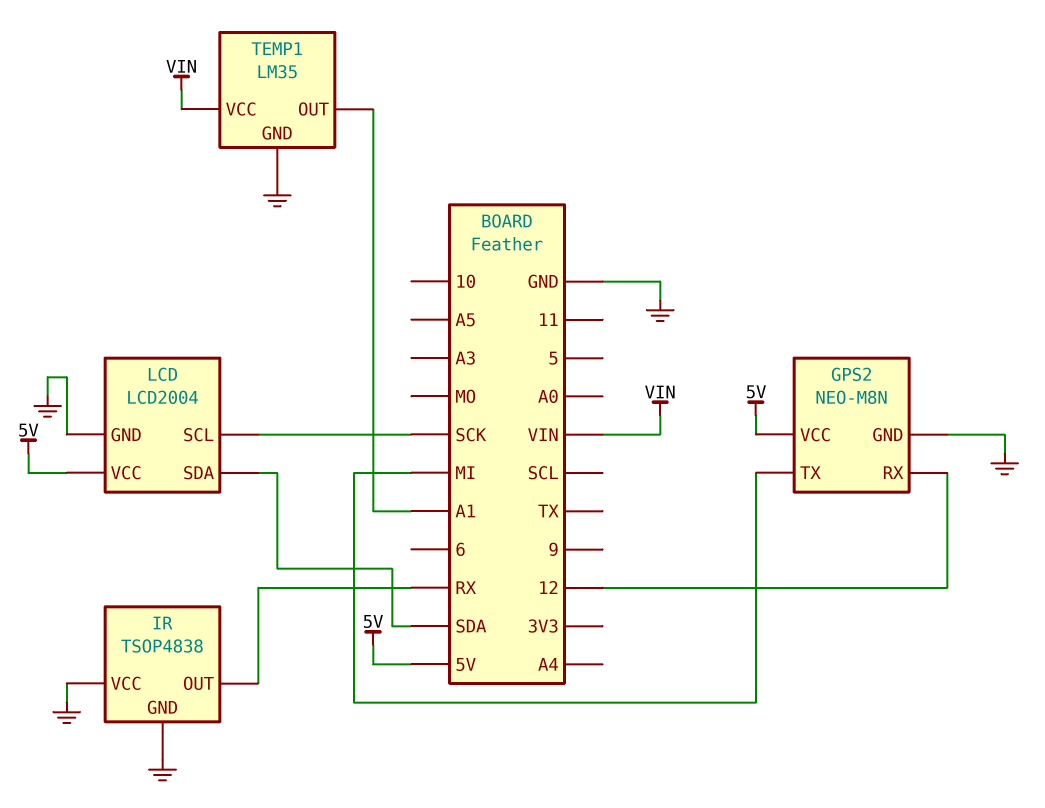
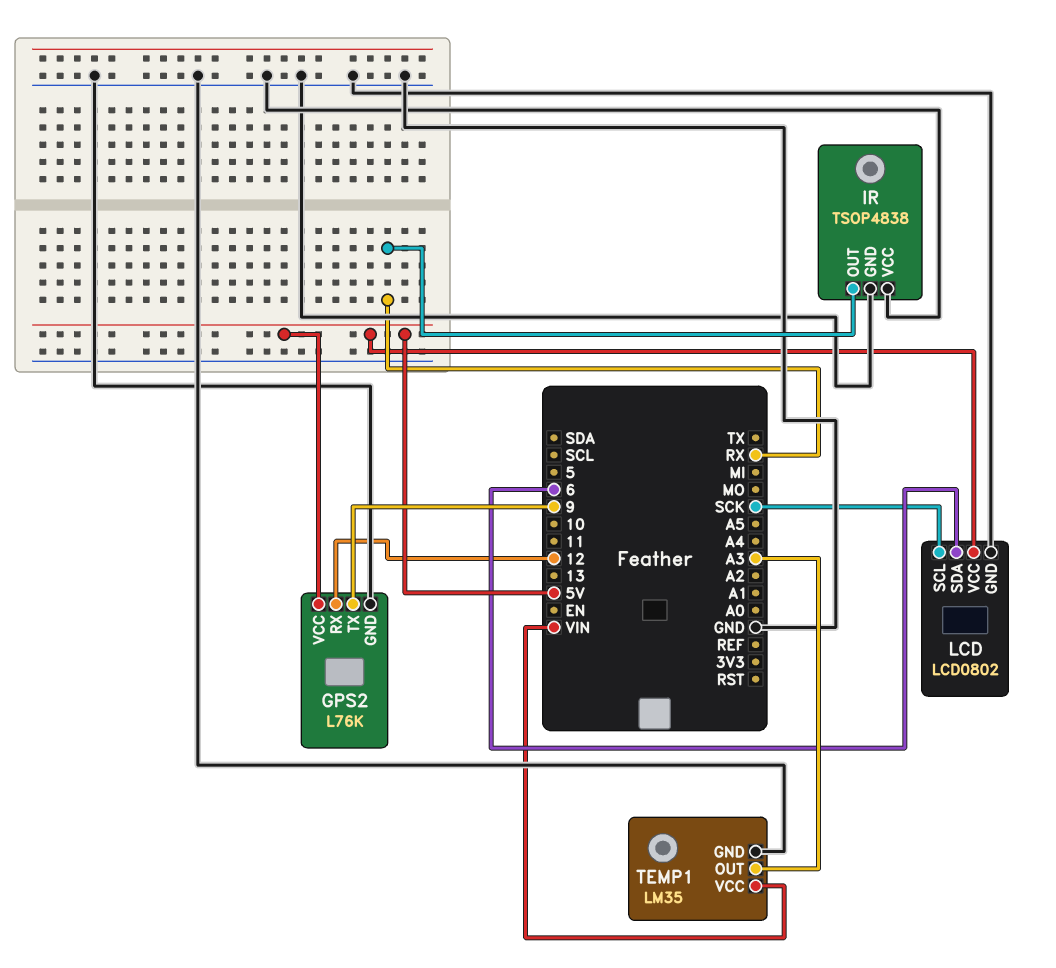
GPS2: NEO-M8N -> L76K
GPS2 pin TX: MI -> 9
LCD: LCD2004 -> LCD0802
LCD pin SDA: SDA -> 6
TEMP1 pin OUT: A1 -> A3

